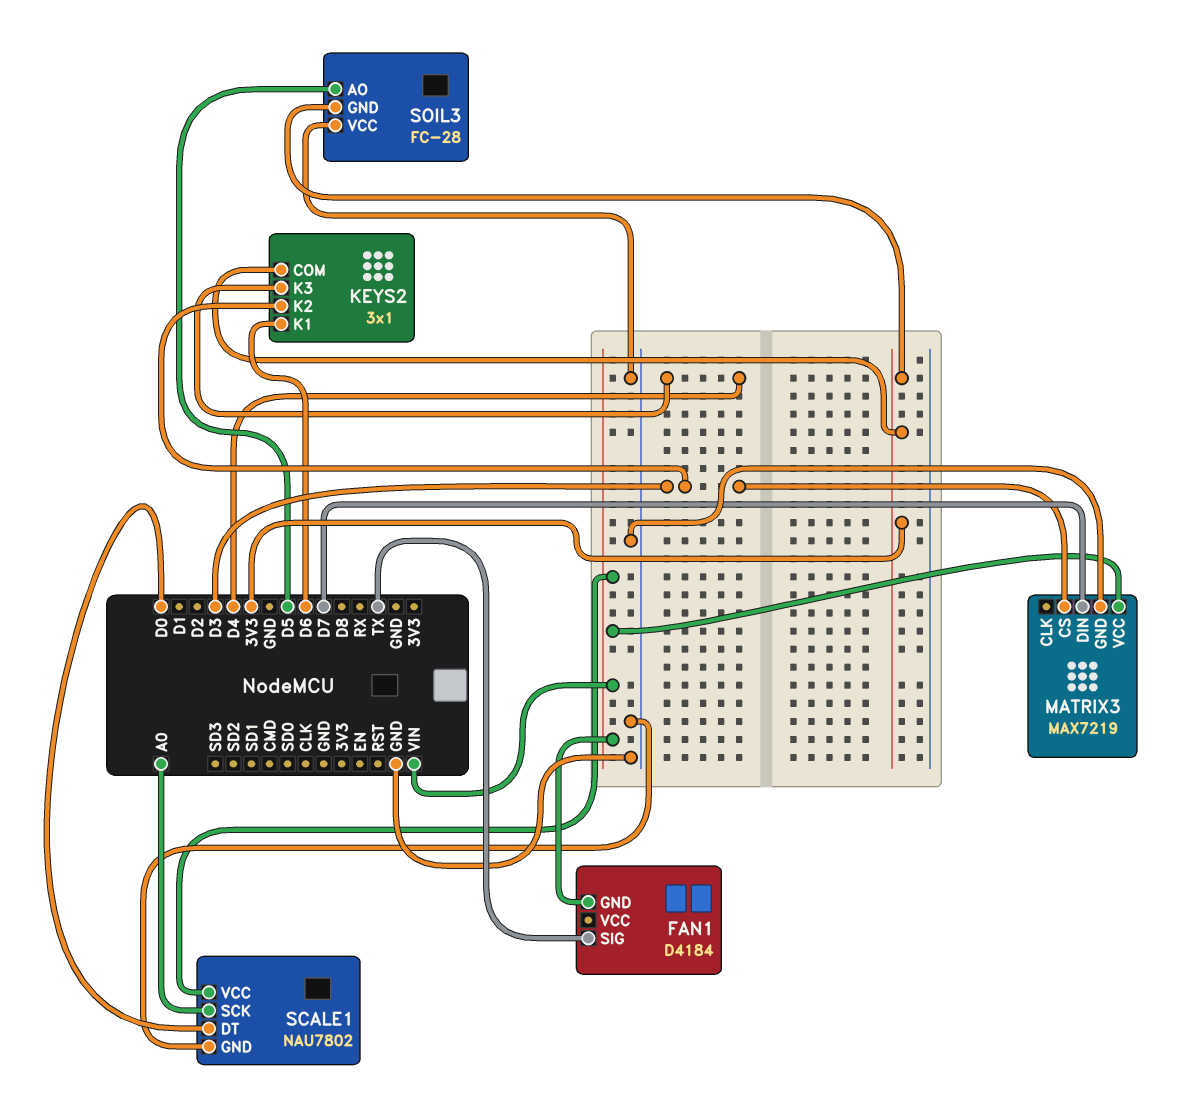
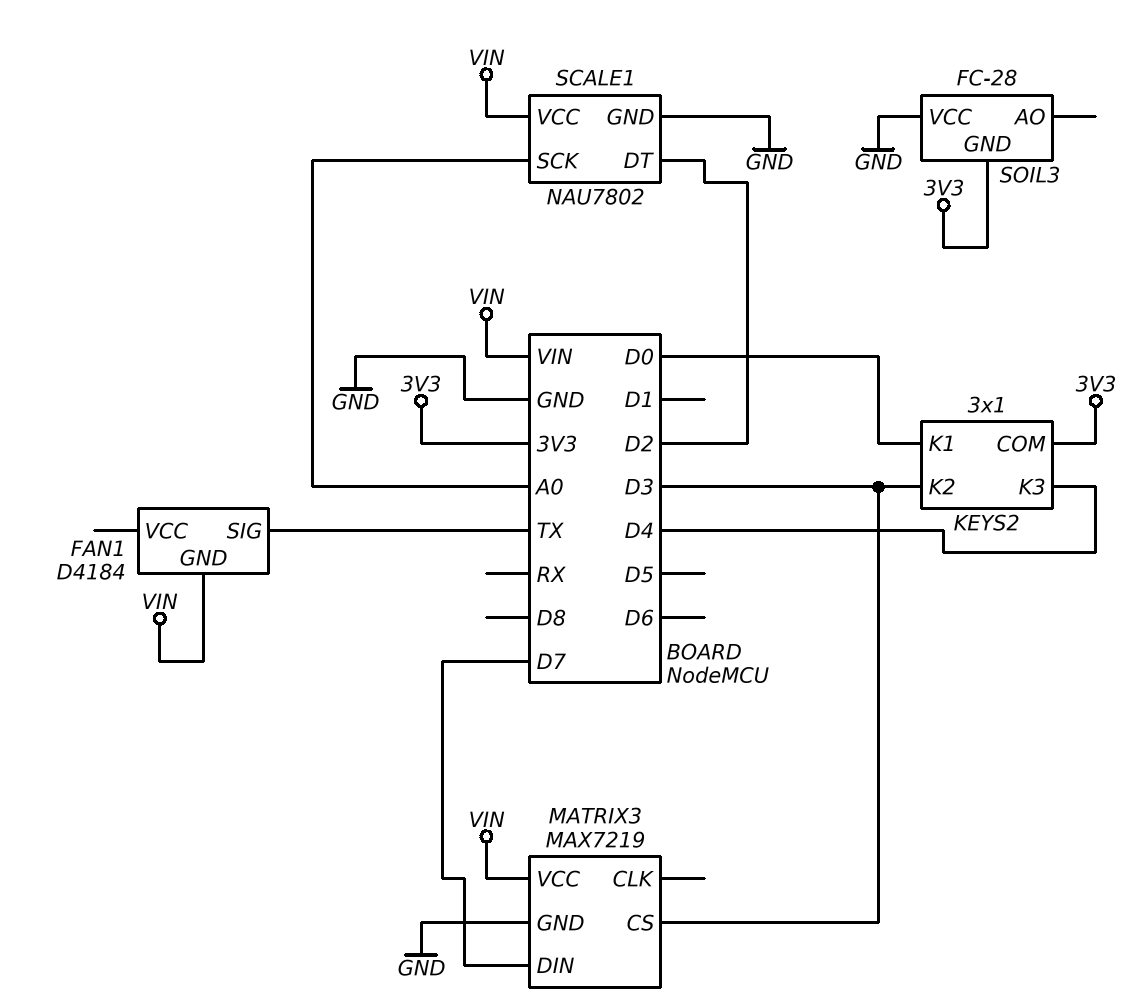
KEYS2 pin K1: D6 -> D0
SCALE1 pin DT: D0 -> D2
SOIL3 pin AO: D5 -> none

